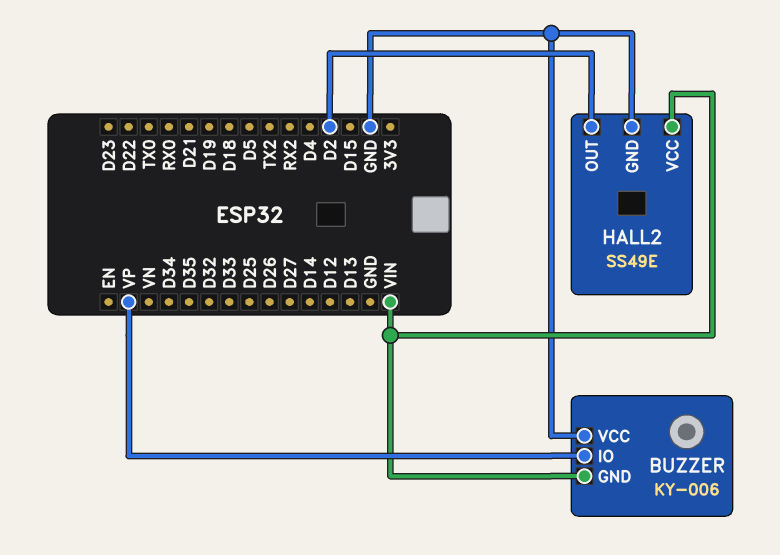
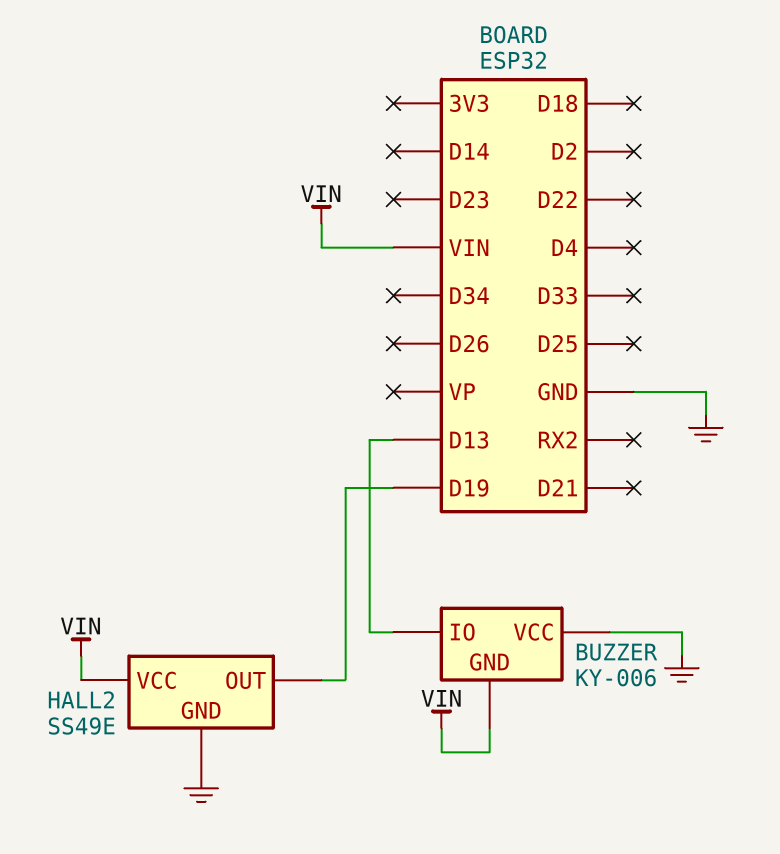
BUZZER pin IO: VP -> D13
HALL2 pin OUT: D2 -> D19

